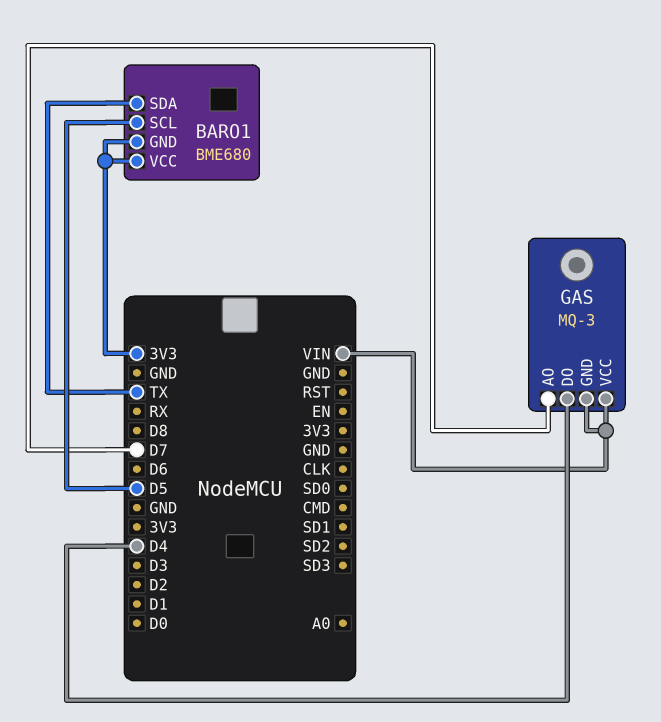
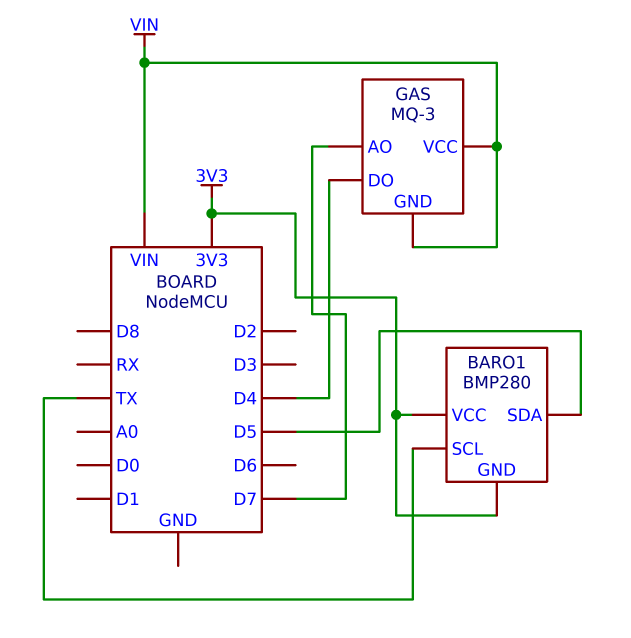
BARO1: BME680 -> BMP280
BARO1 pin SCL: D5 -> TX
BARO1 pin SDA: TX -> D5

